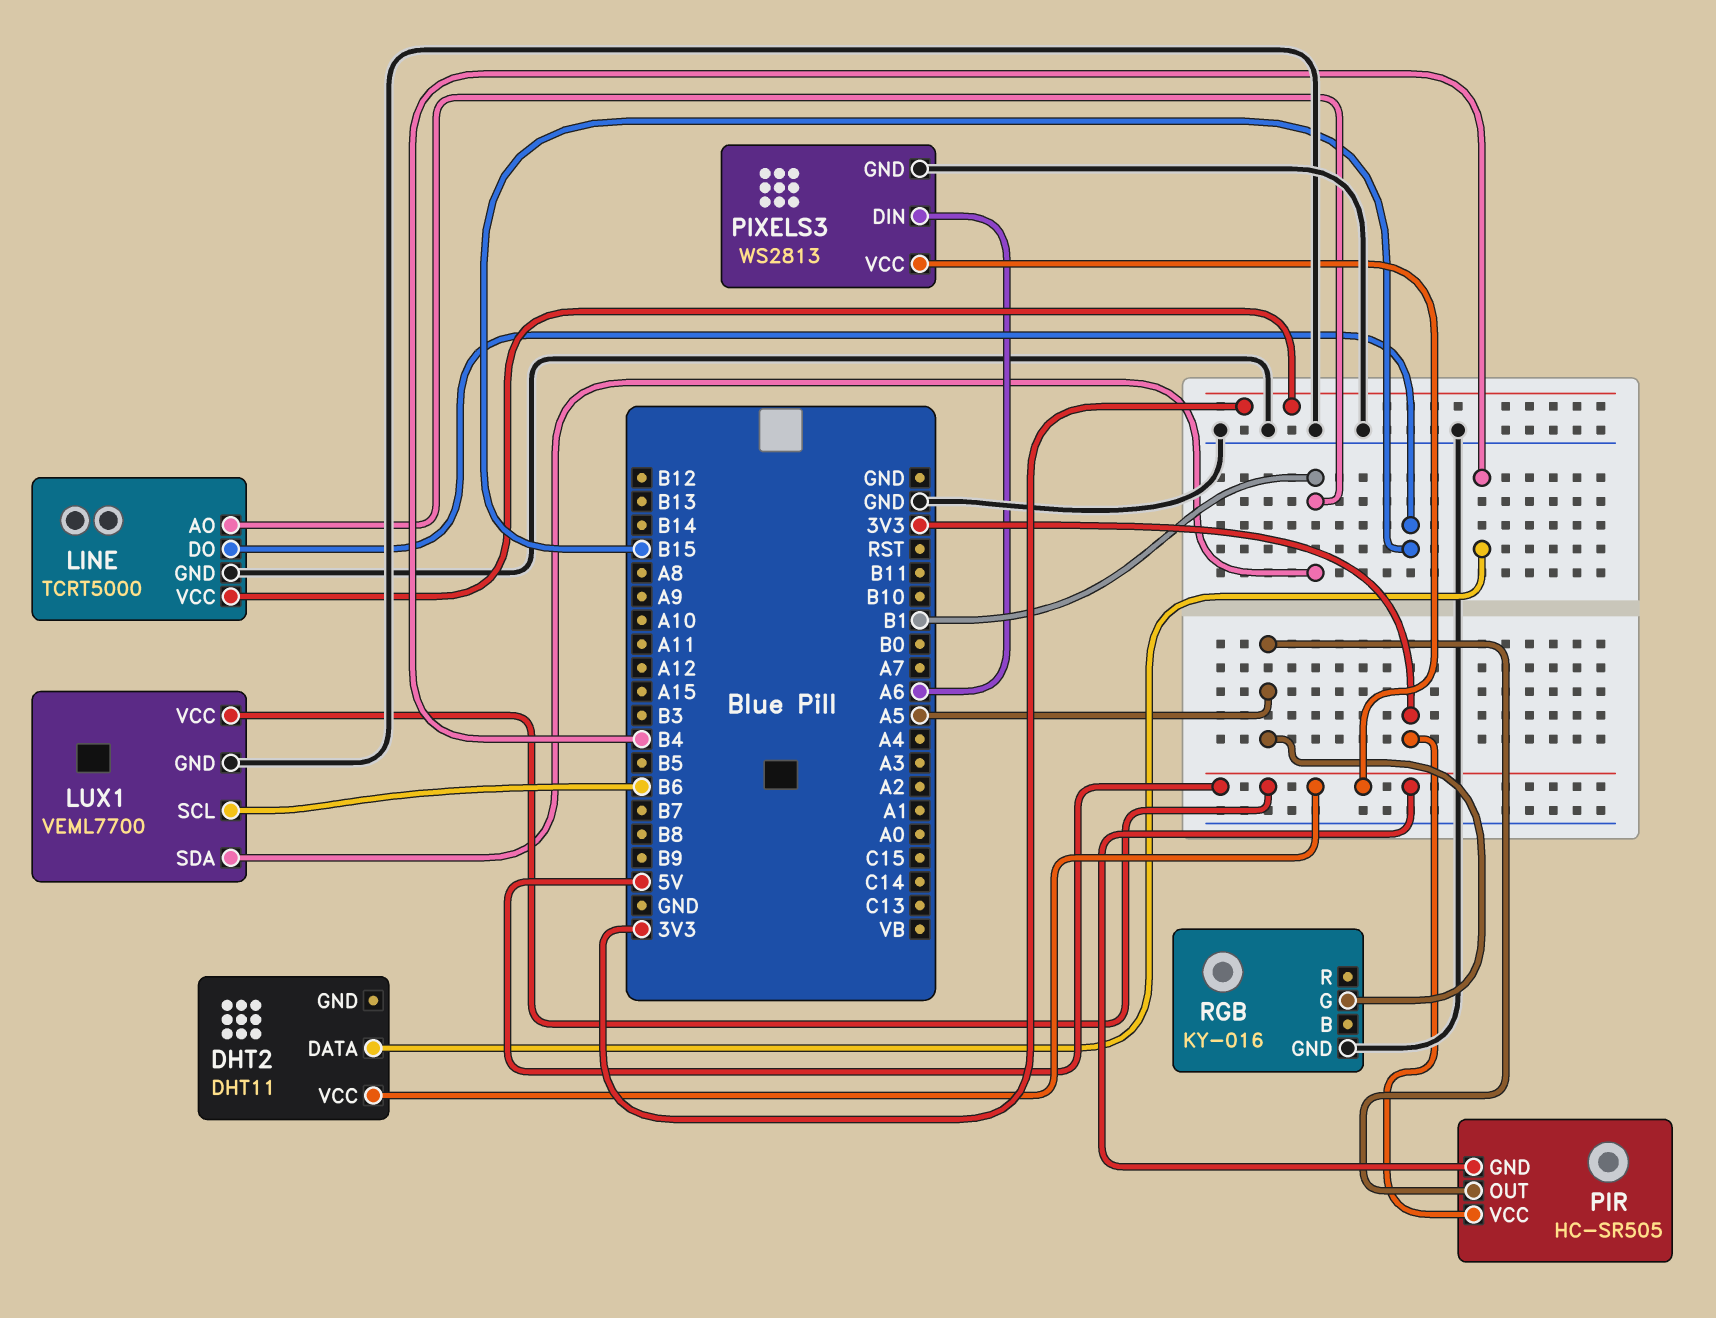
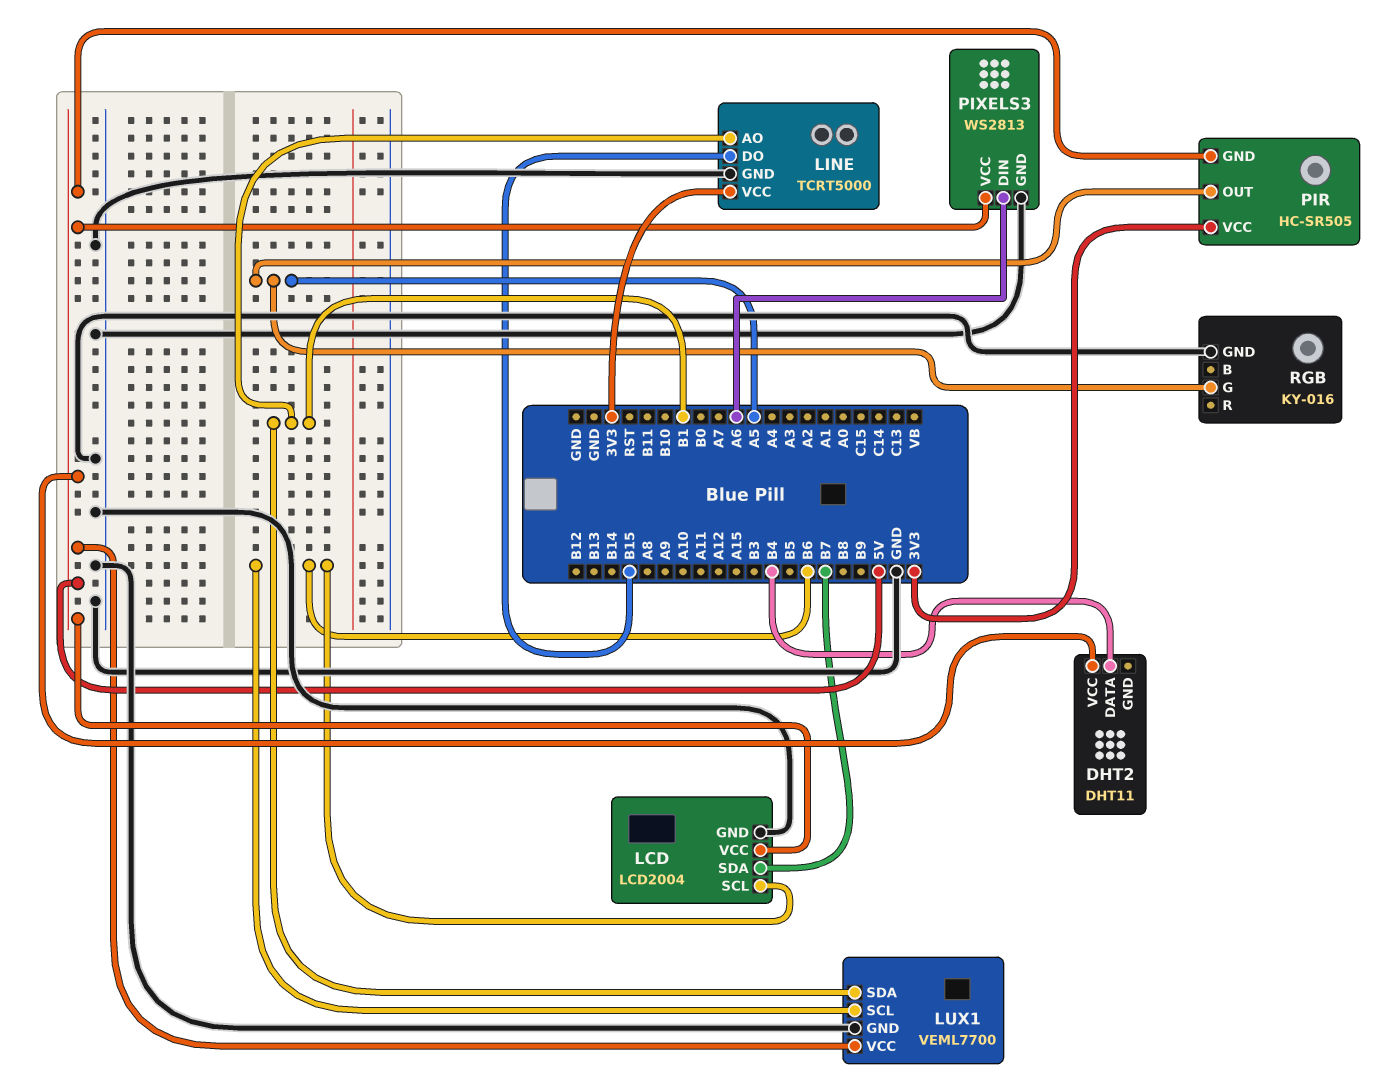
LCD: none -> LCD2004
LCD pin GND: none -> GND
LCD pin SCL: none -> B6
LCD pin SDA: none -> B7
LCD pin VCC: none -> 5V

